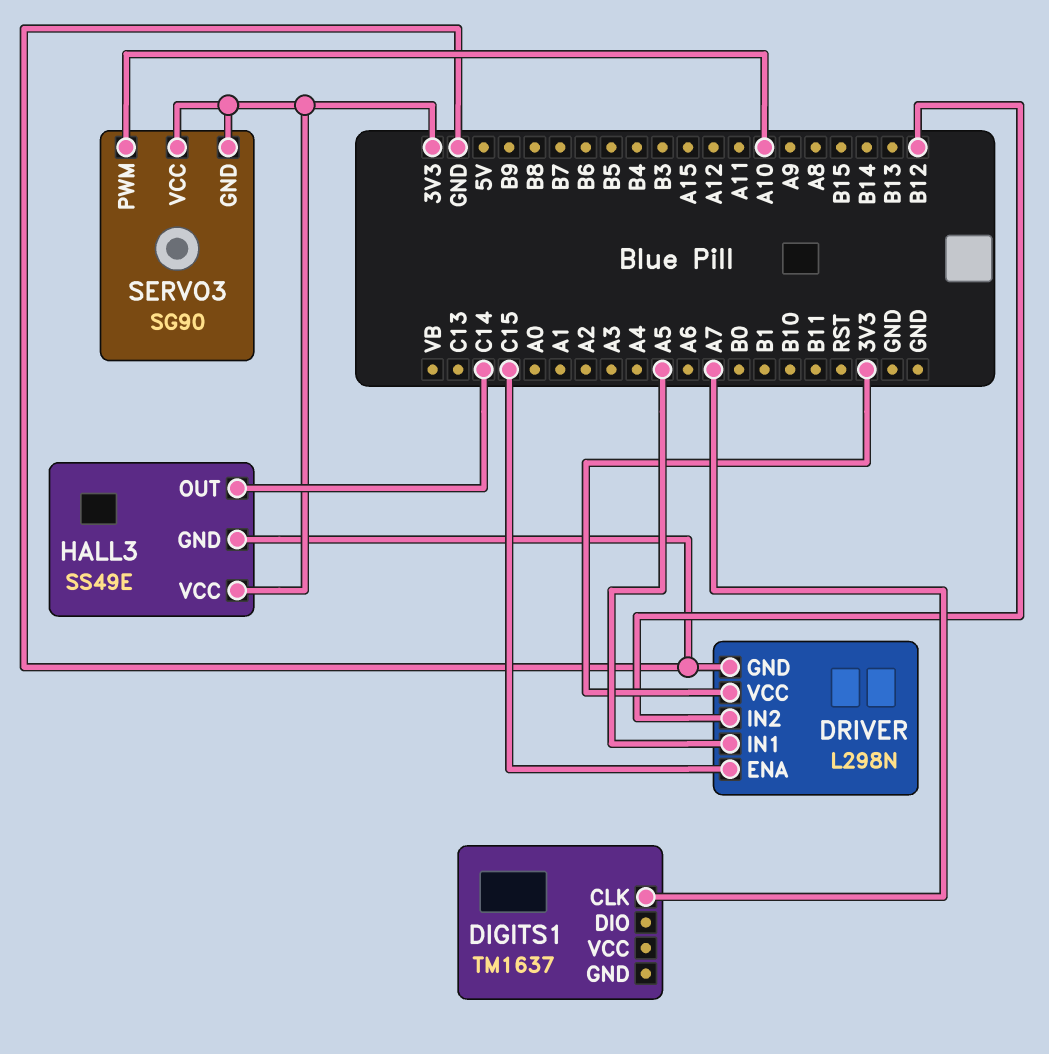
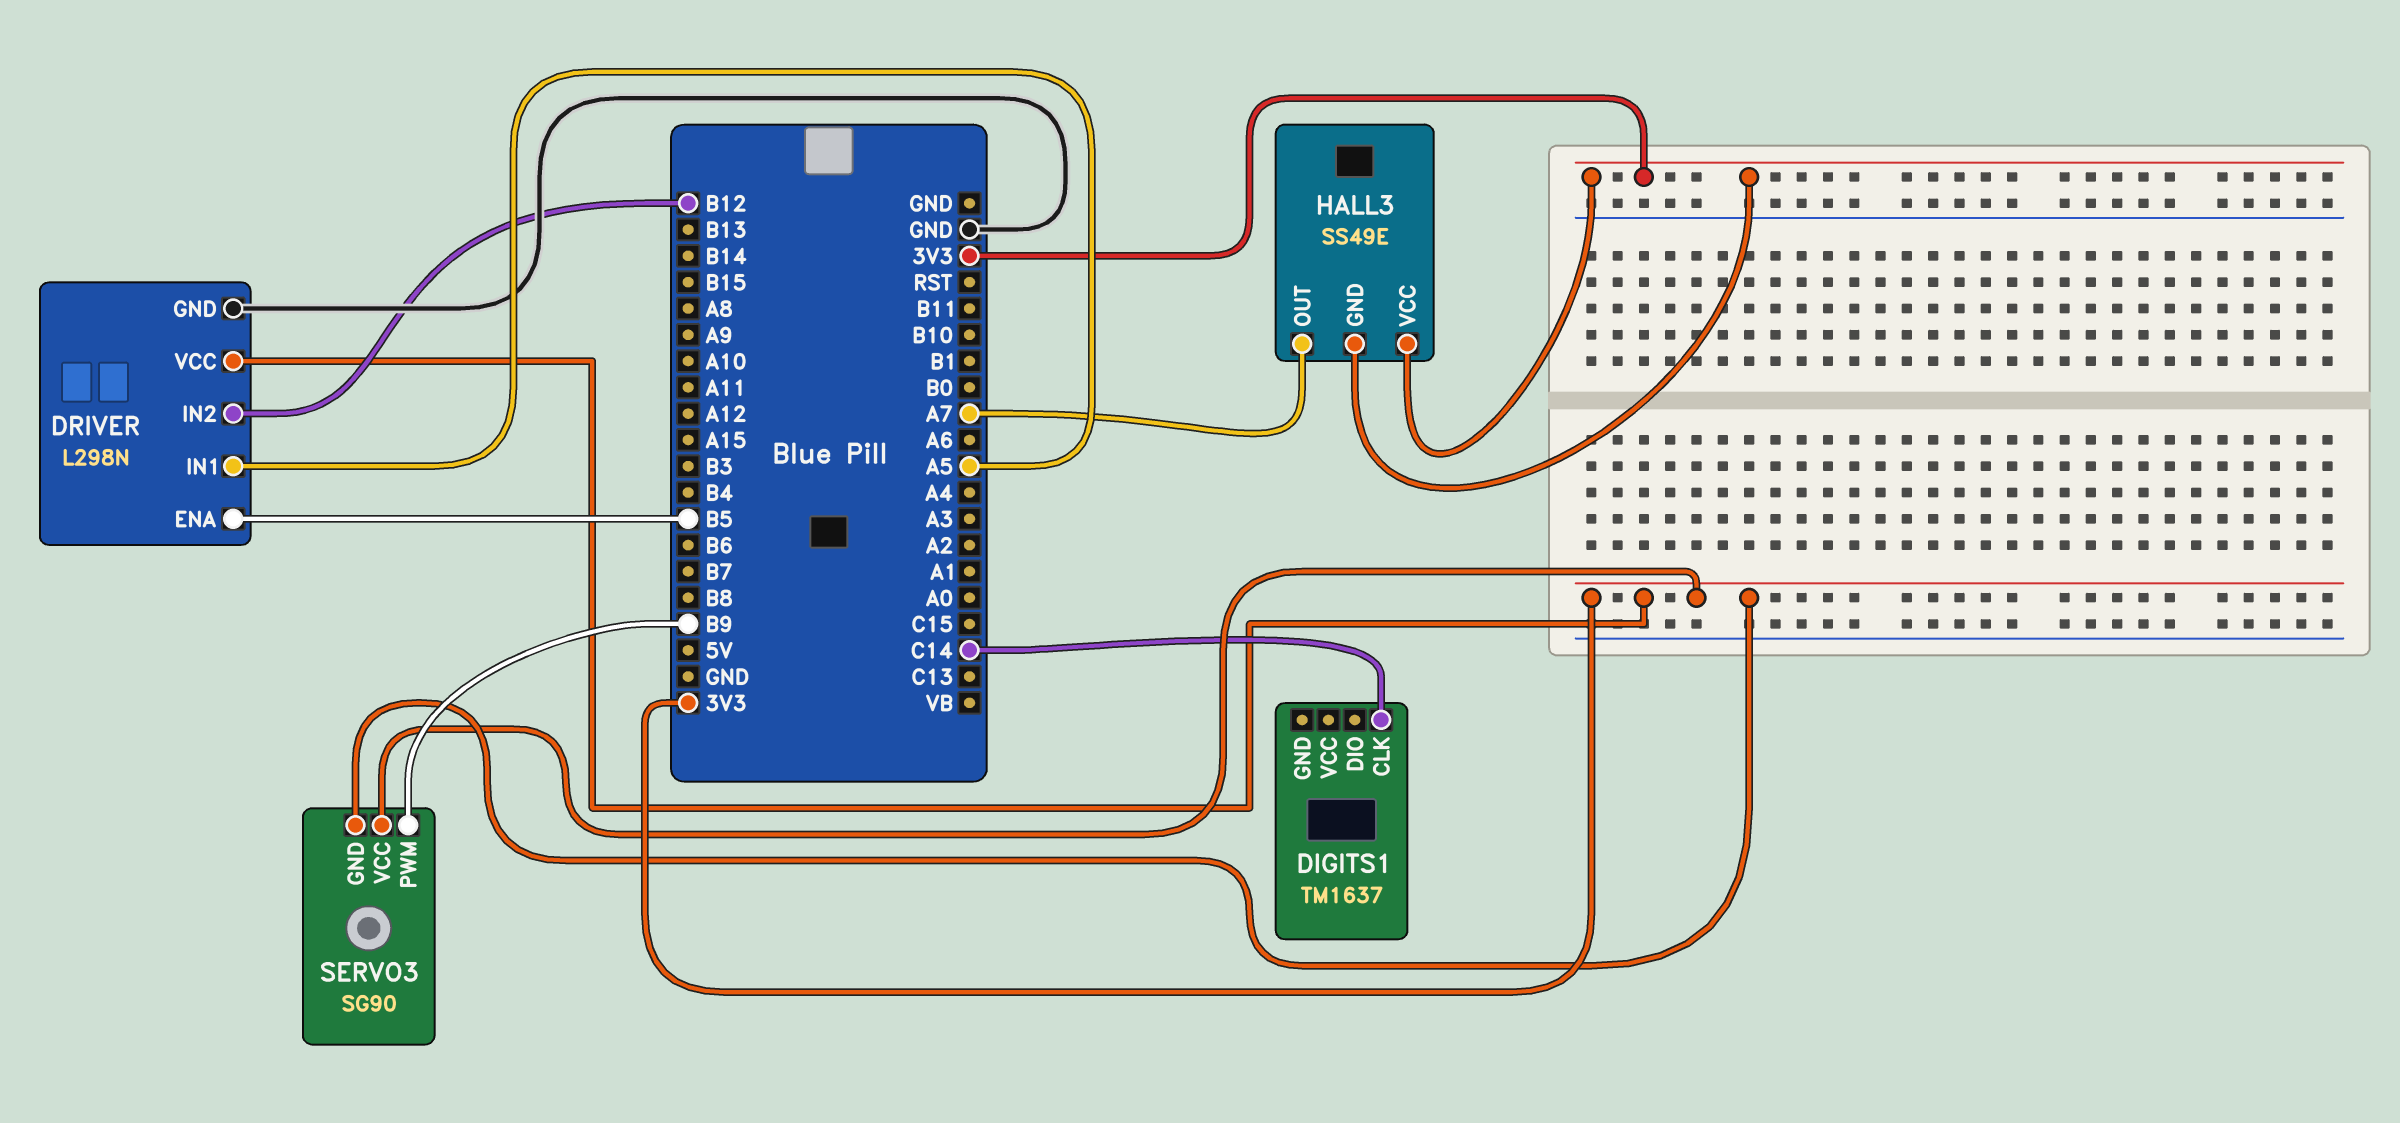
DIGITS1 pin CLK: A7 -> C14
DRIVER pin ENA: C15 -> B5
HALL3 pin GND: GND -> 3V3
HALL3 pin OUT: C14 -> A7
SERVO3 pin PWM: A10 -> B9

